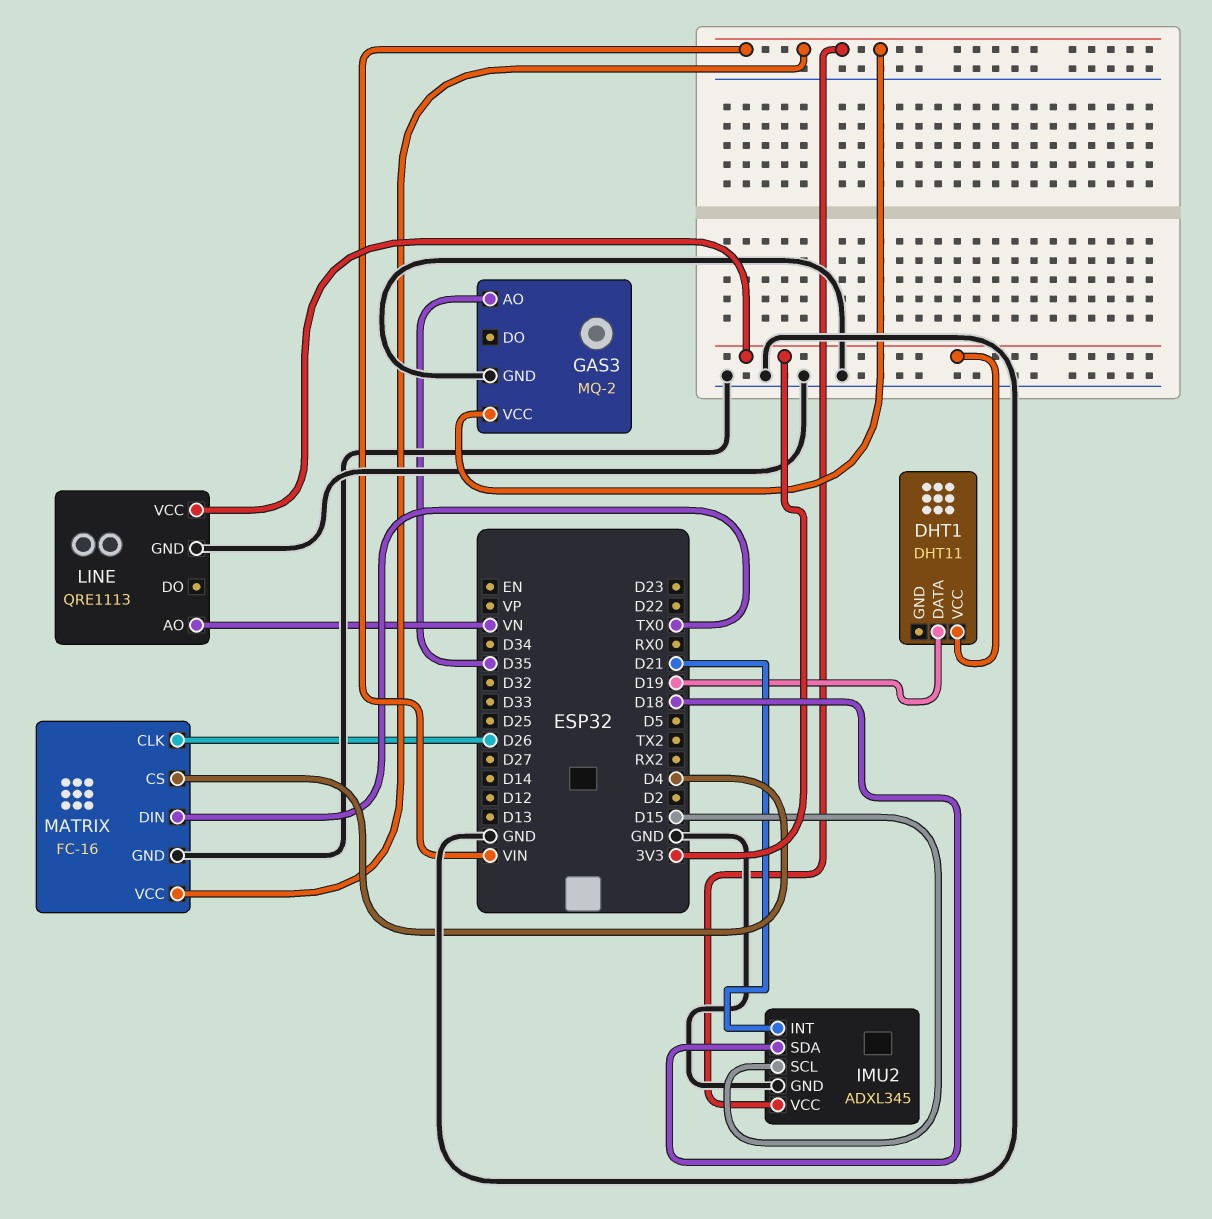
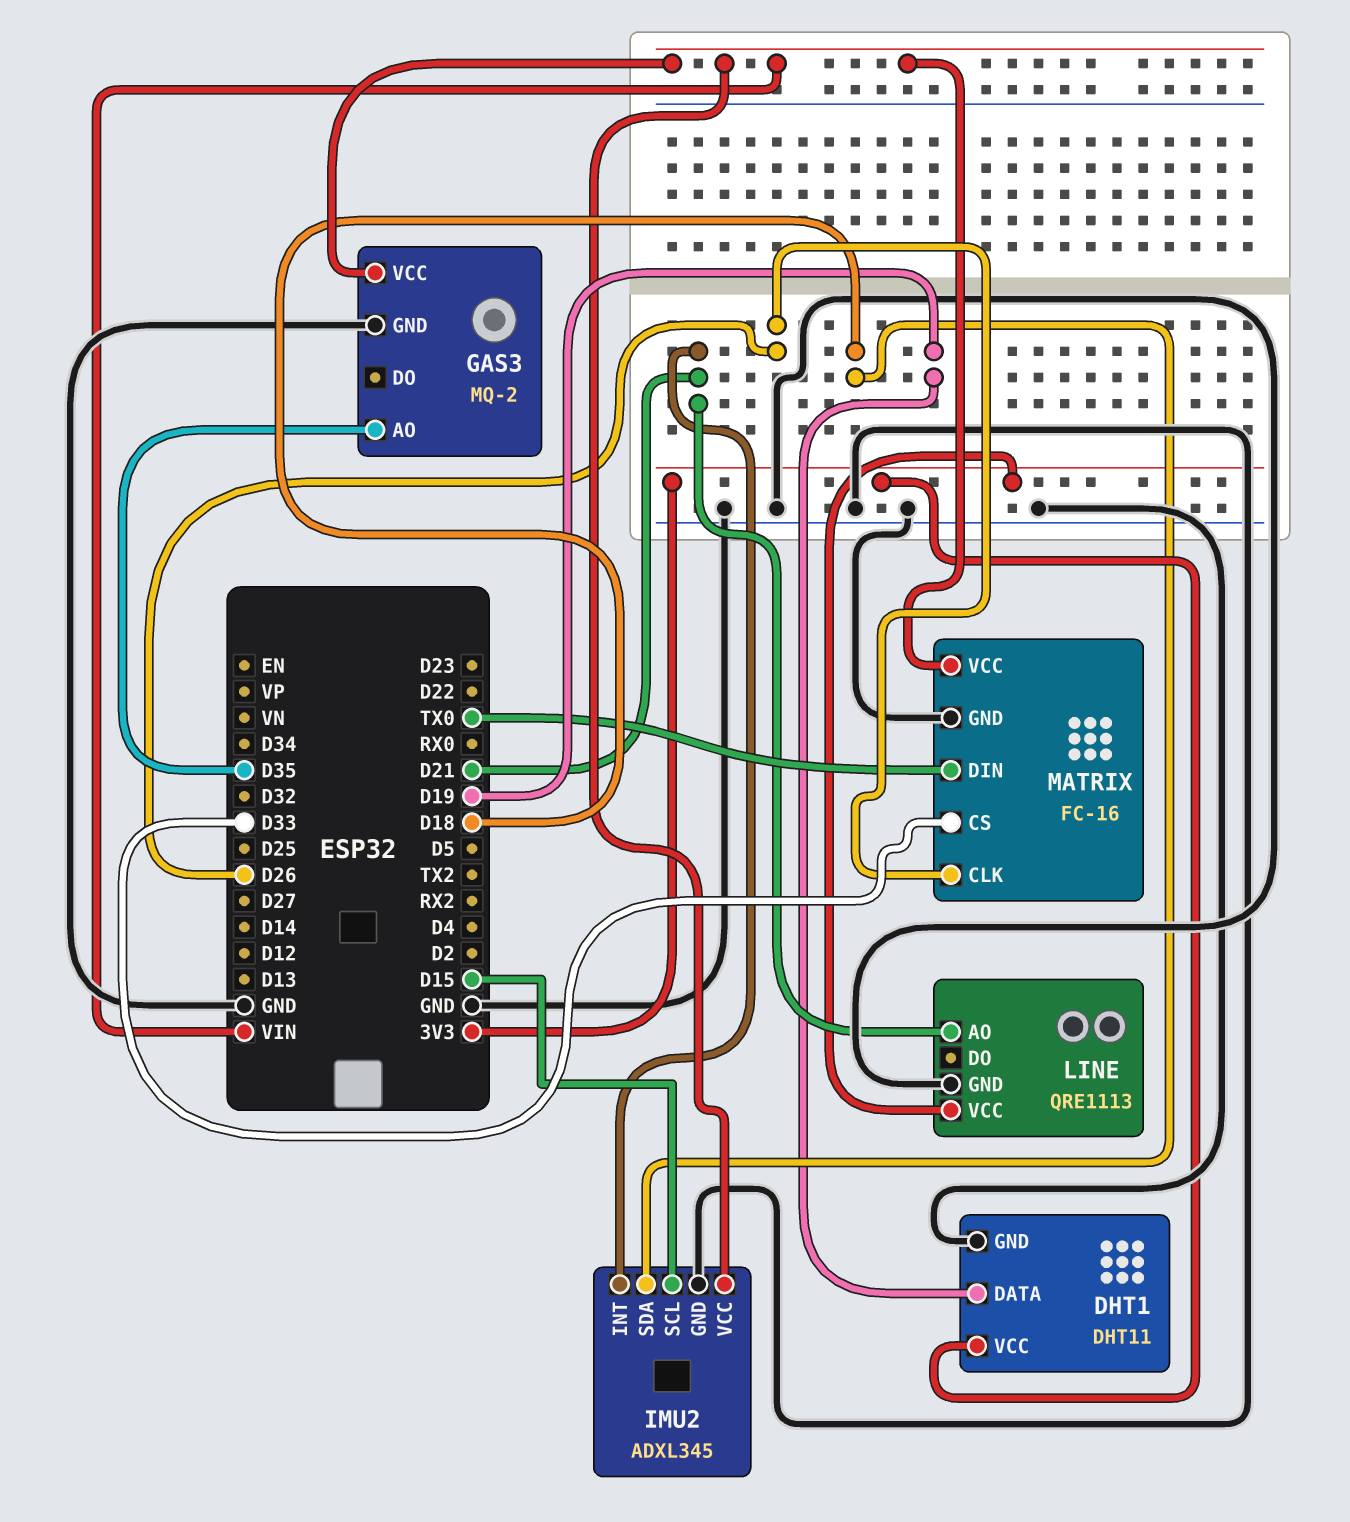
DHT1 pin GND: none -> GND
LINE pin AO: VN -> D21
MATRIX pin CS: D4 -> D33

